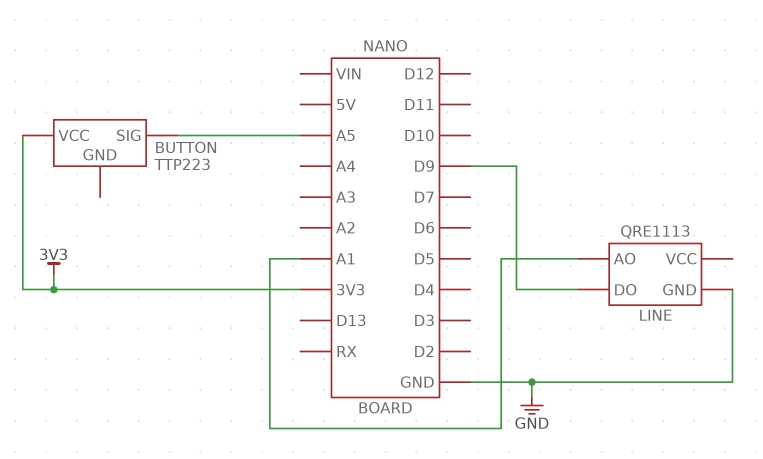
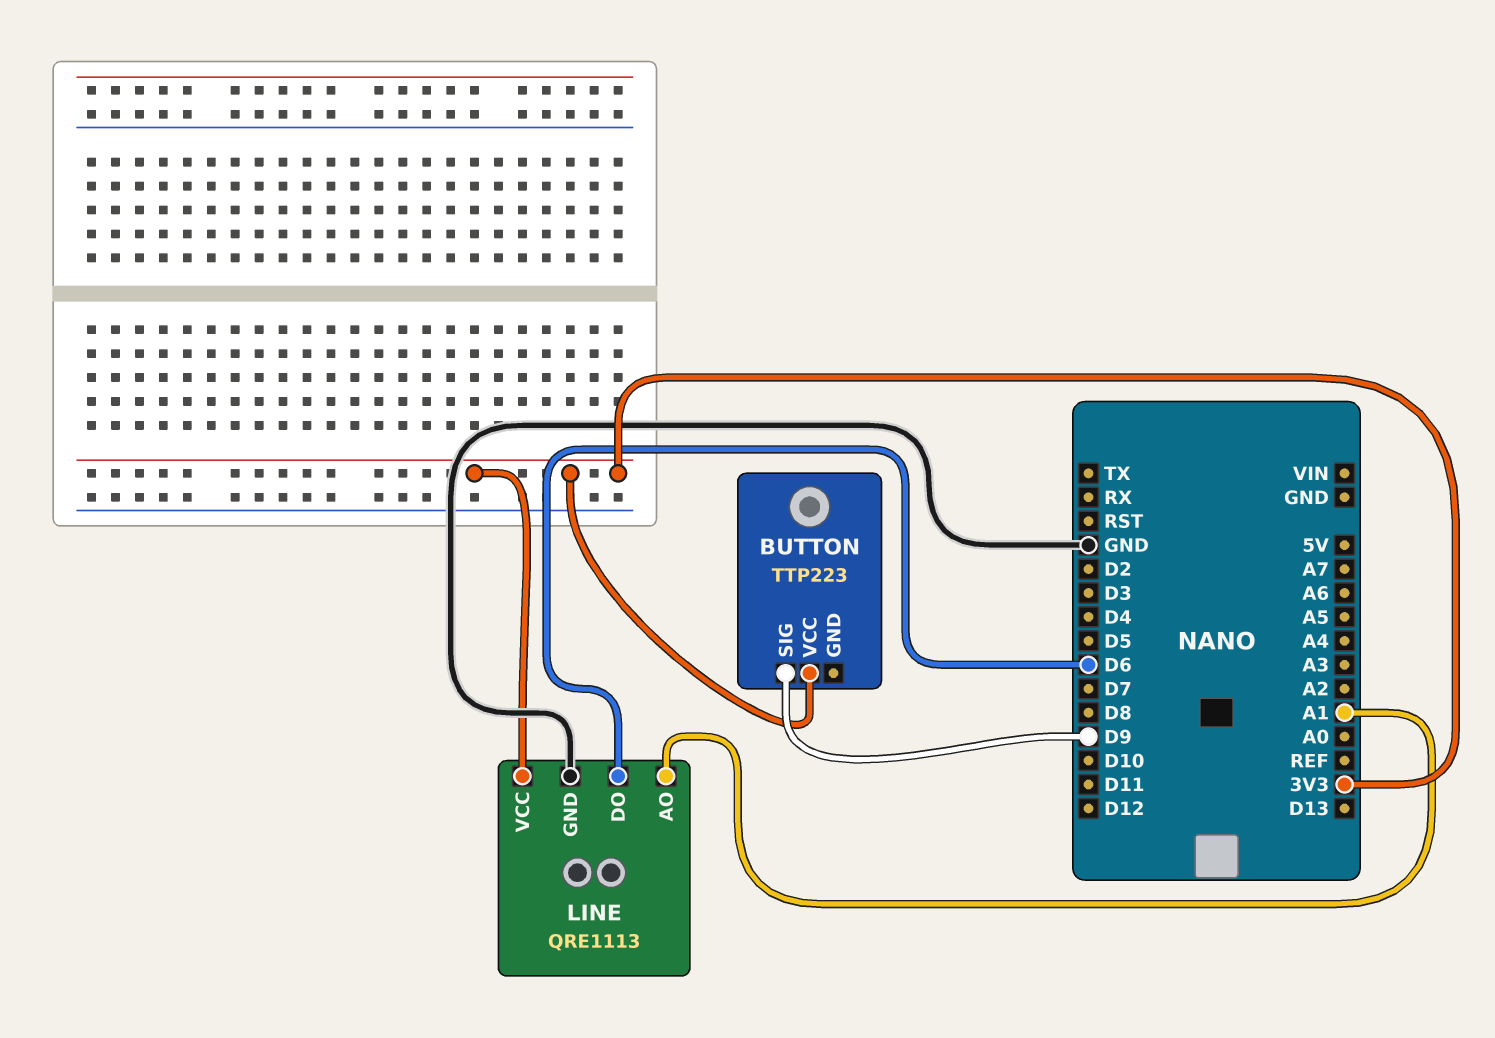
BUTTON pin SIG: A5 -> D9
LINE pin DO: D9 -> D6
LINE pin VCC: none -> 3V3

